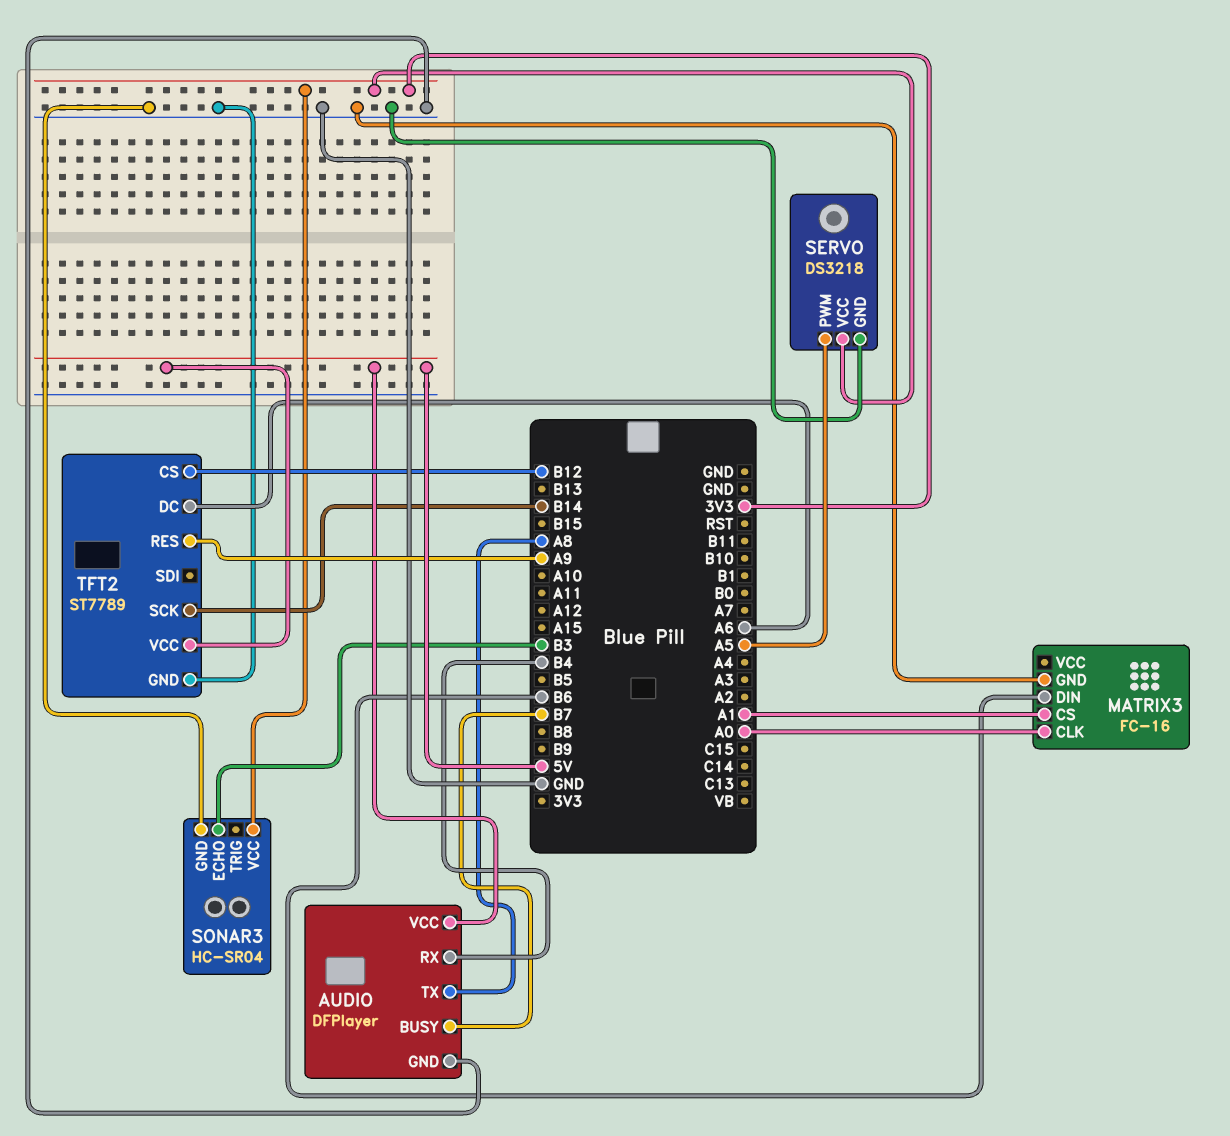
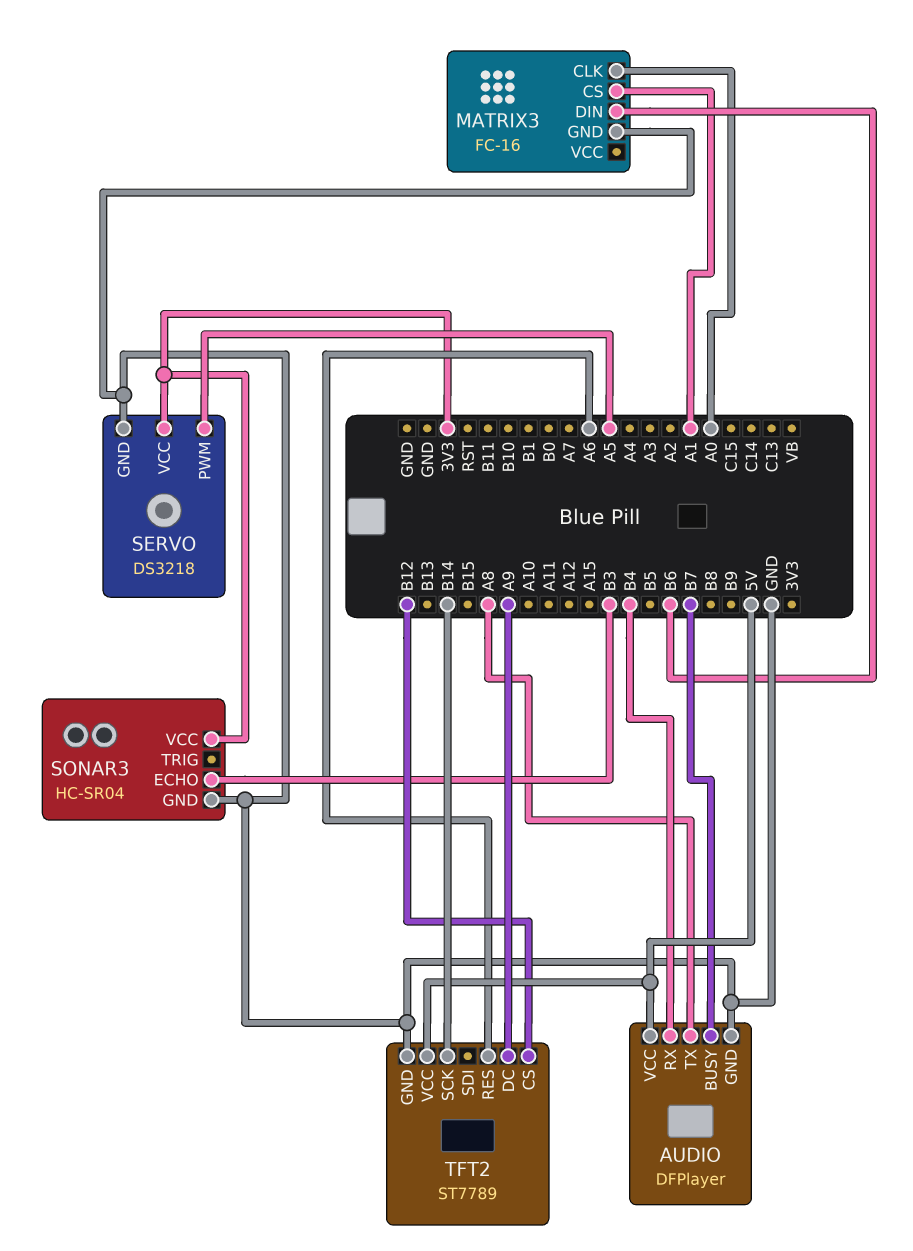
TFT2 pin DC: A6 -> A9
TFT2 pin RES: A9 -> A6

